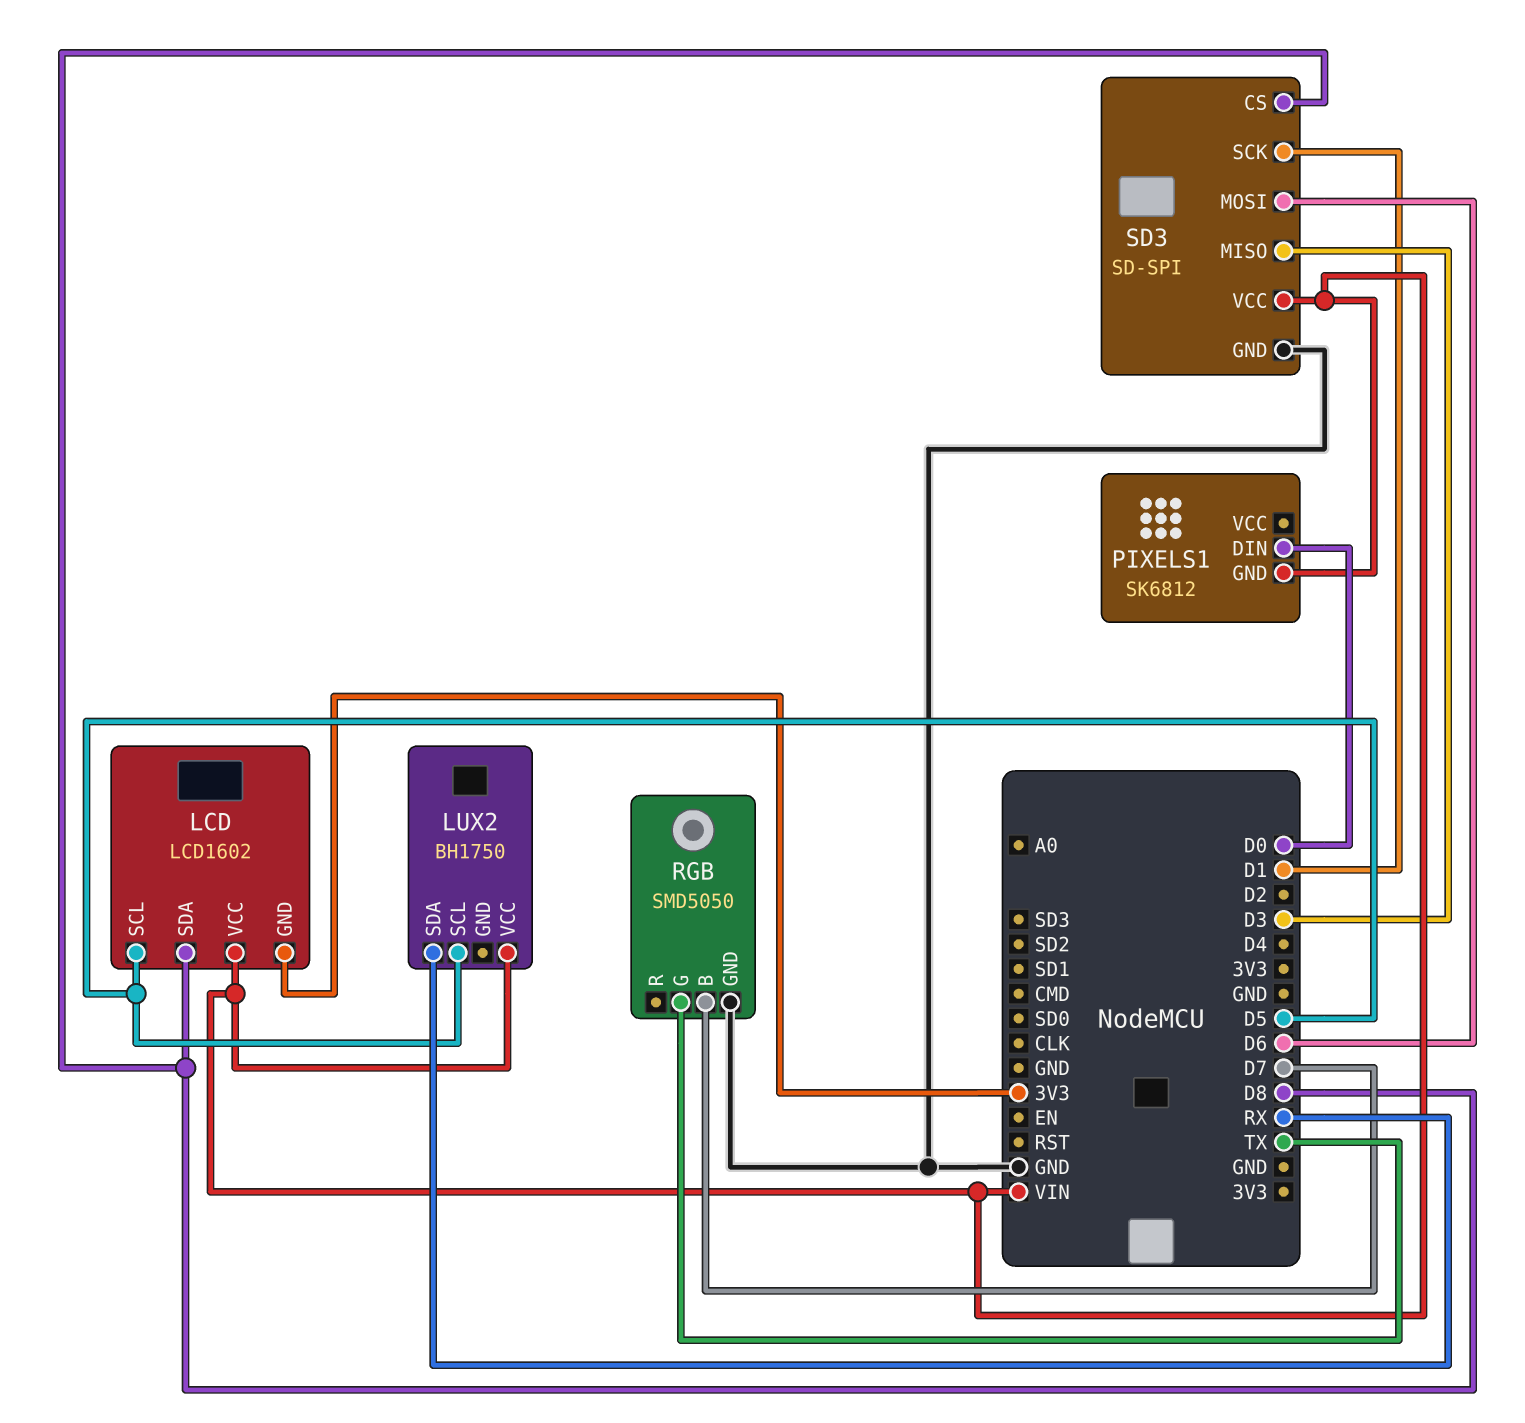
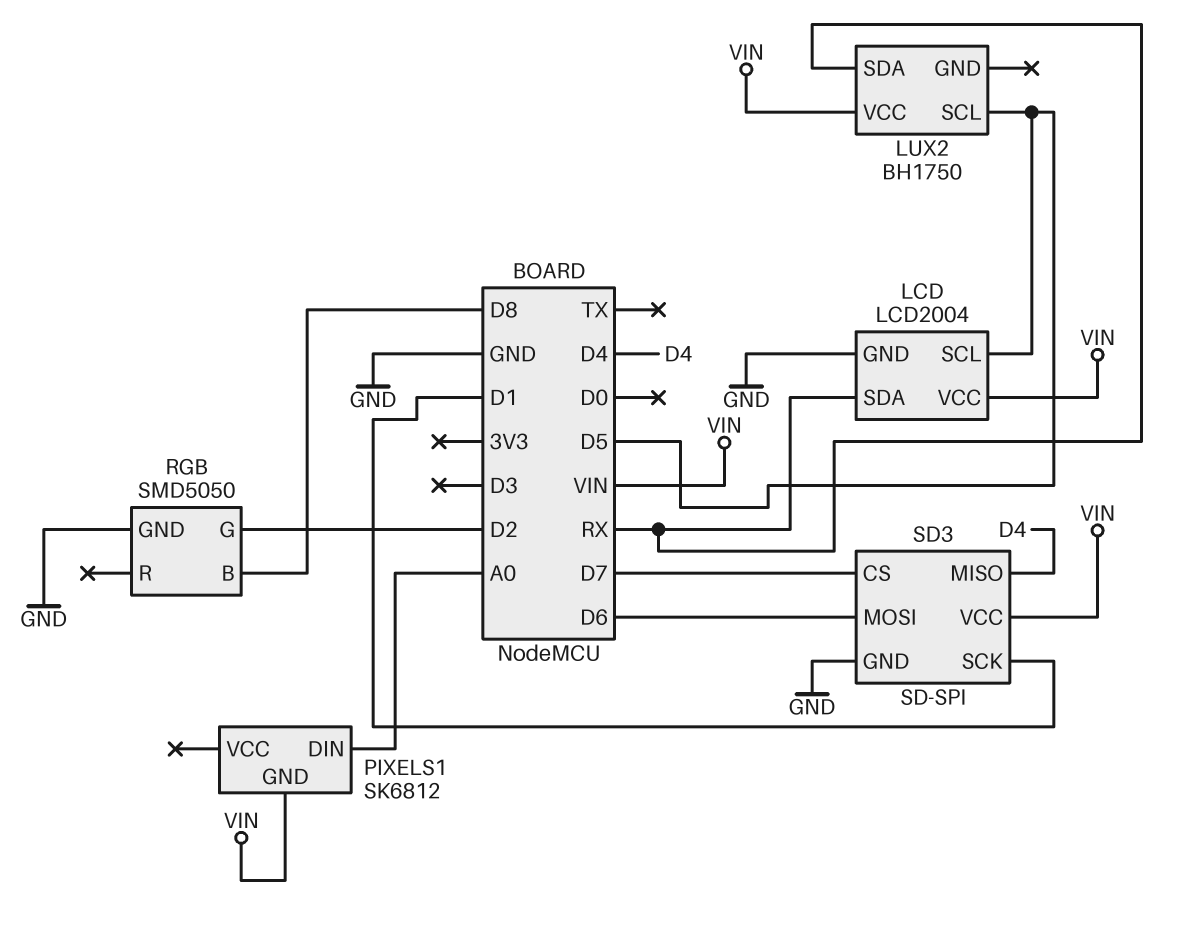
LCD: LCD1602 -> LCD2004
LCD pin GND: 3V3 -> GND
LCD pin SDA: D8 -> RX
PIXELS1 pin DIN: D0 -> A0
RGB pin B: D7 -> D8
RGB pin G: TX -> D2
SD3 pin CS: D8 -> D7
SD3 pin MISO: D3 -> D4

